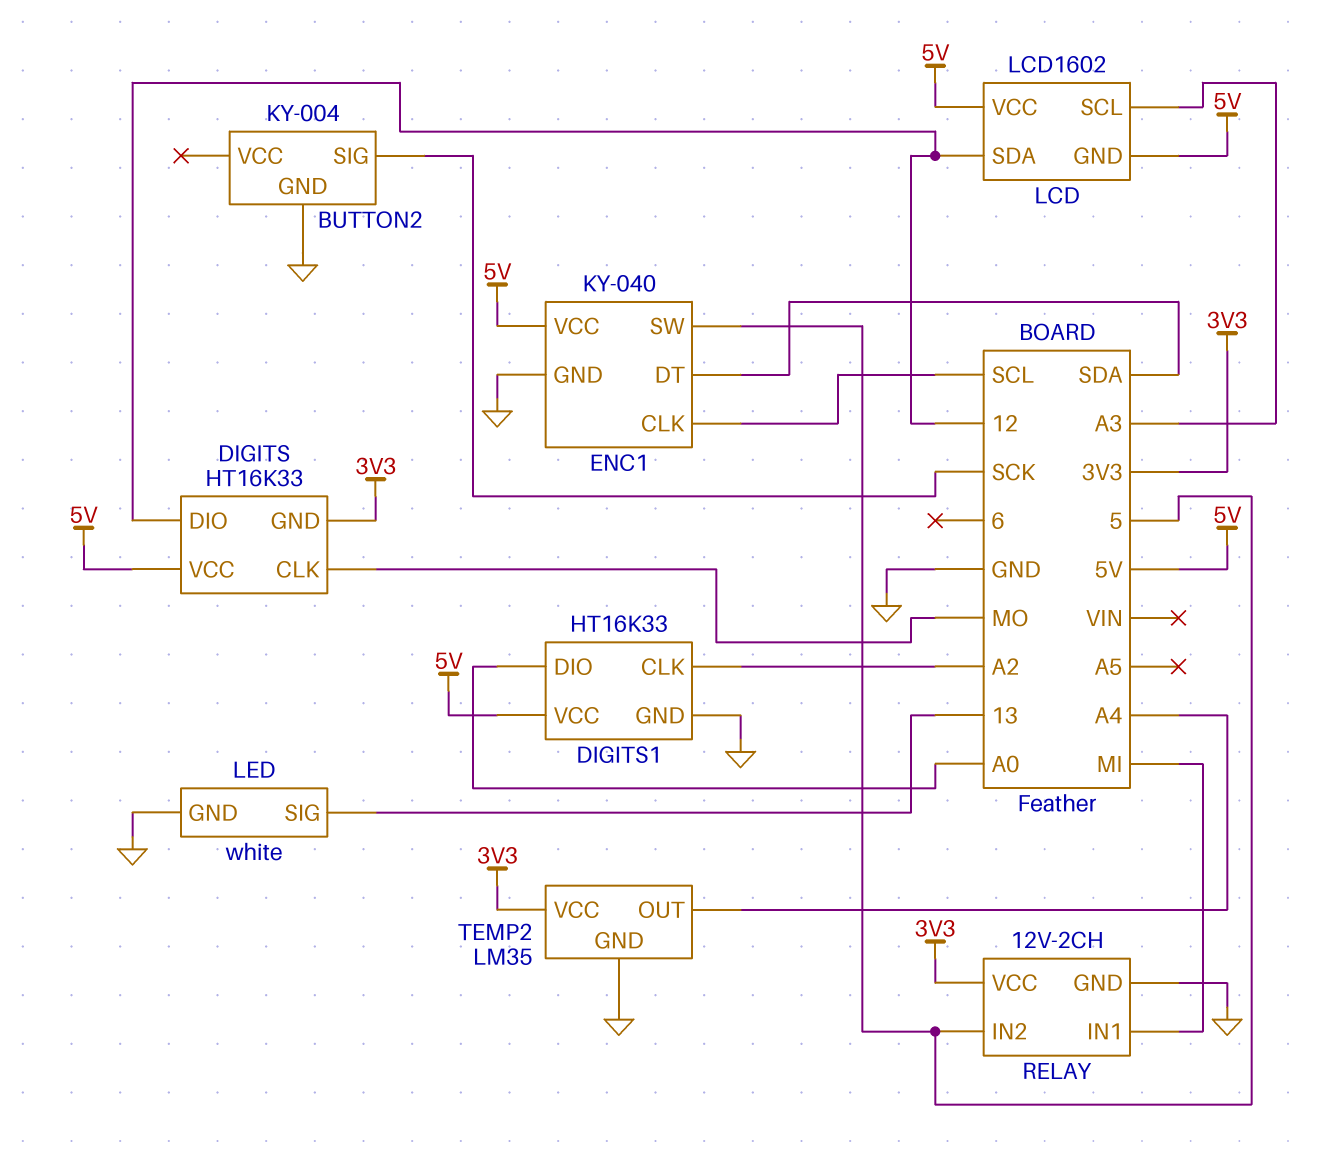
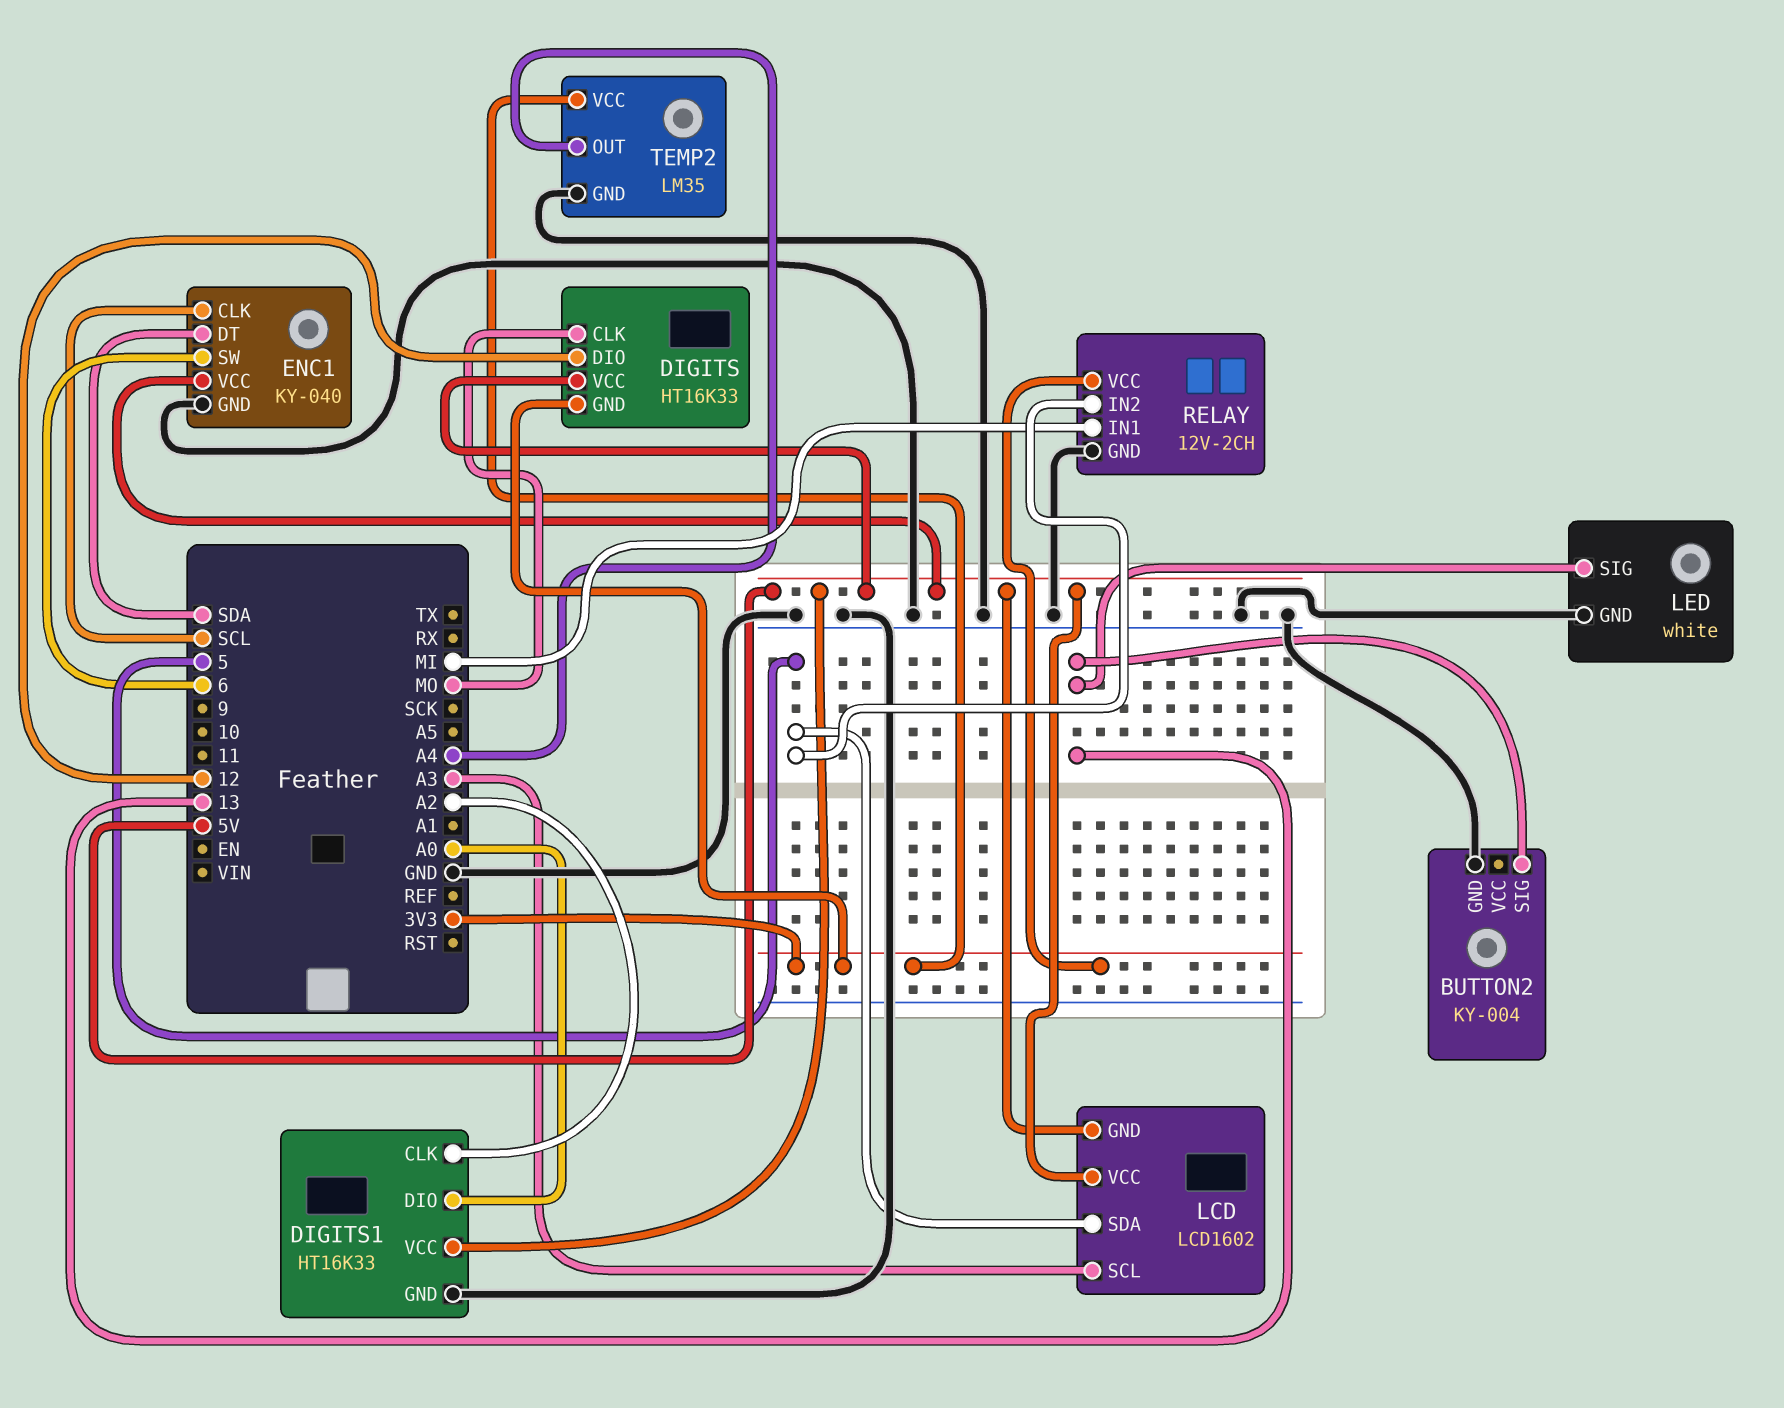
BUTTON2 pin SIG: SCK -> 13
ENC1 pin SW: 5 -> 6
LCD pin SDA: 12 -> 5

